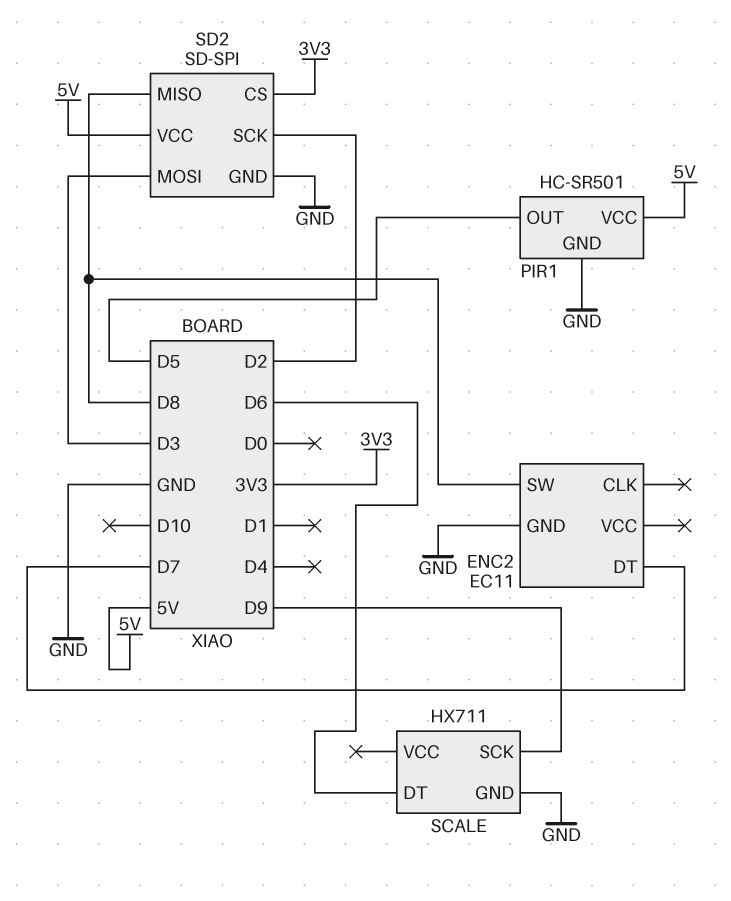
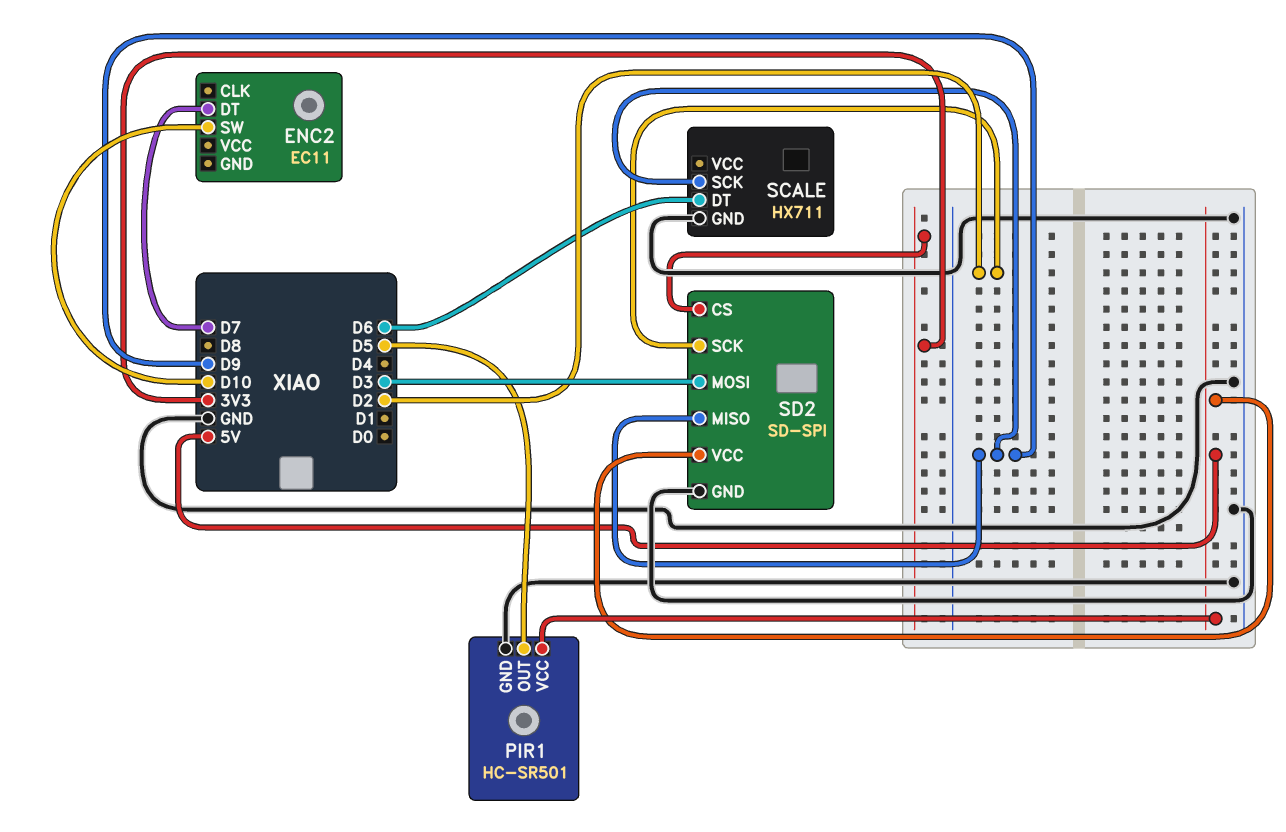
ENC2 pin GND: GND -> none
ENC2 pin SW: D8 -> D10
SD2 pin MISO: D8 -> D9

